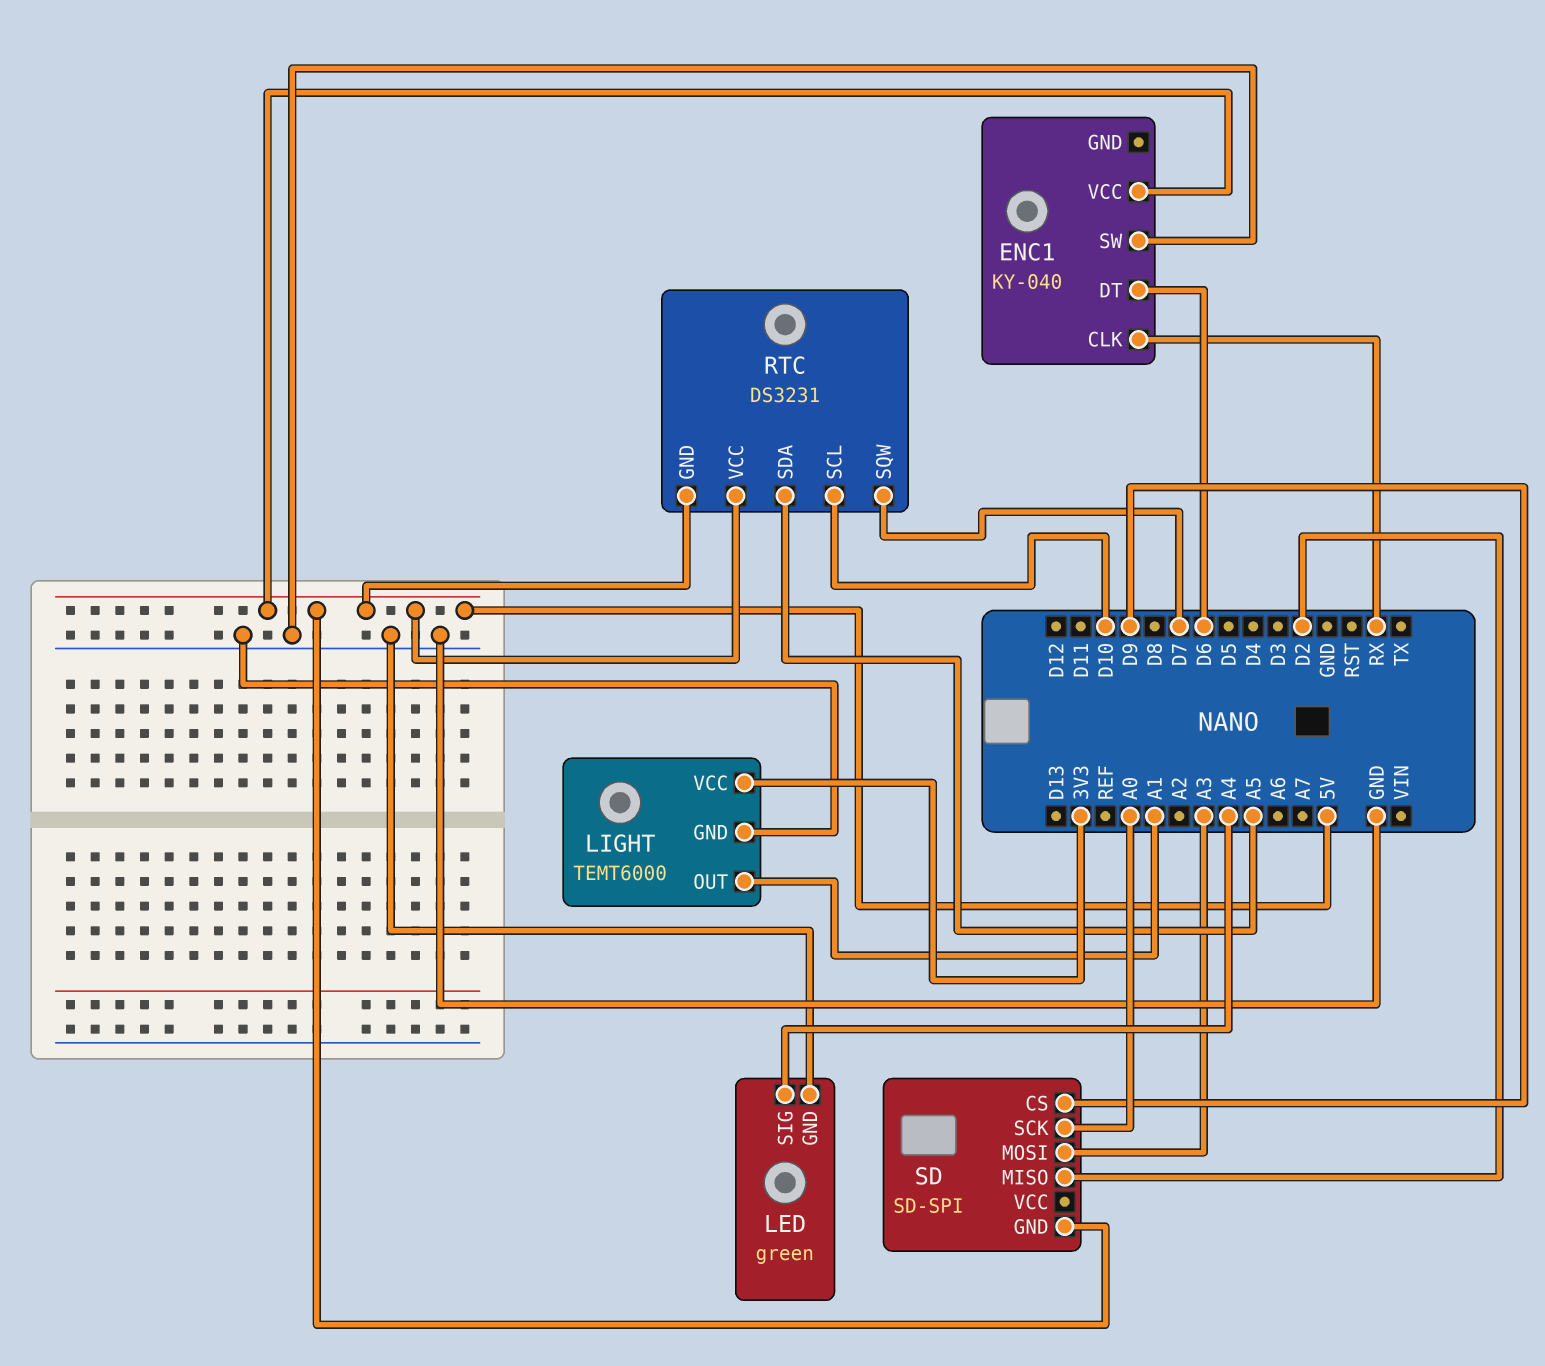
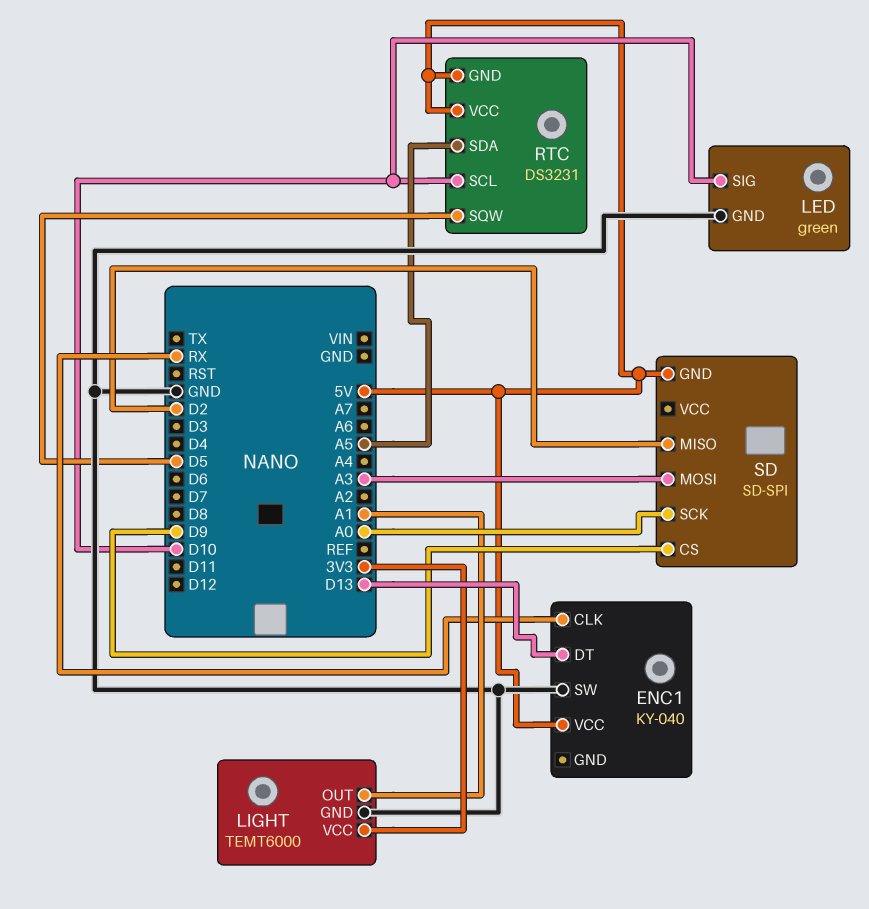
ENC1 pin DT: D6 -> D13
LED pin SIG: A4 -> D10
RTC pin SQW: D7 -> D5

